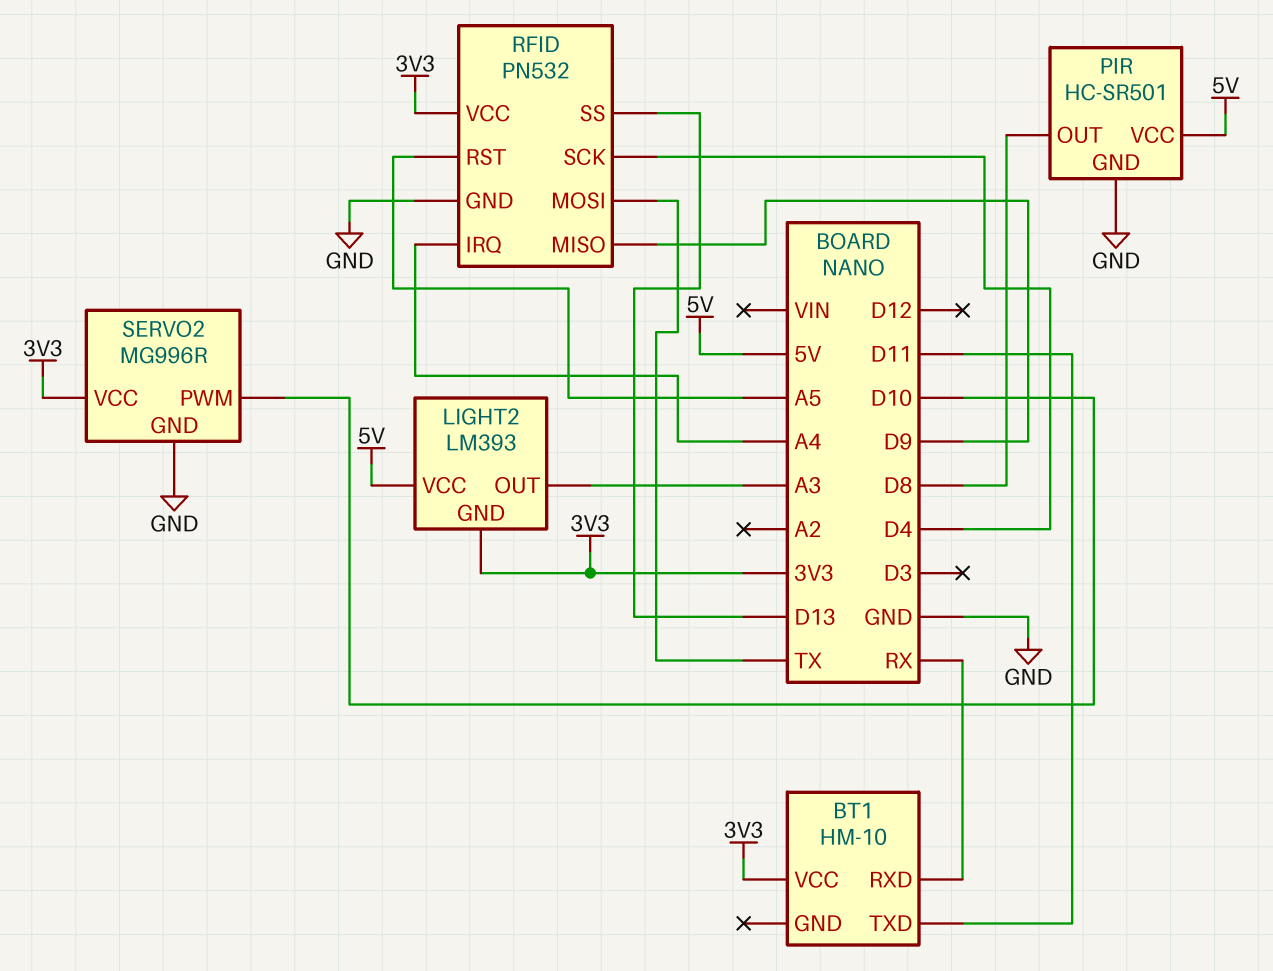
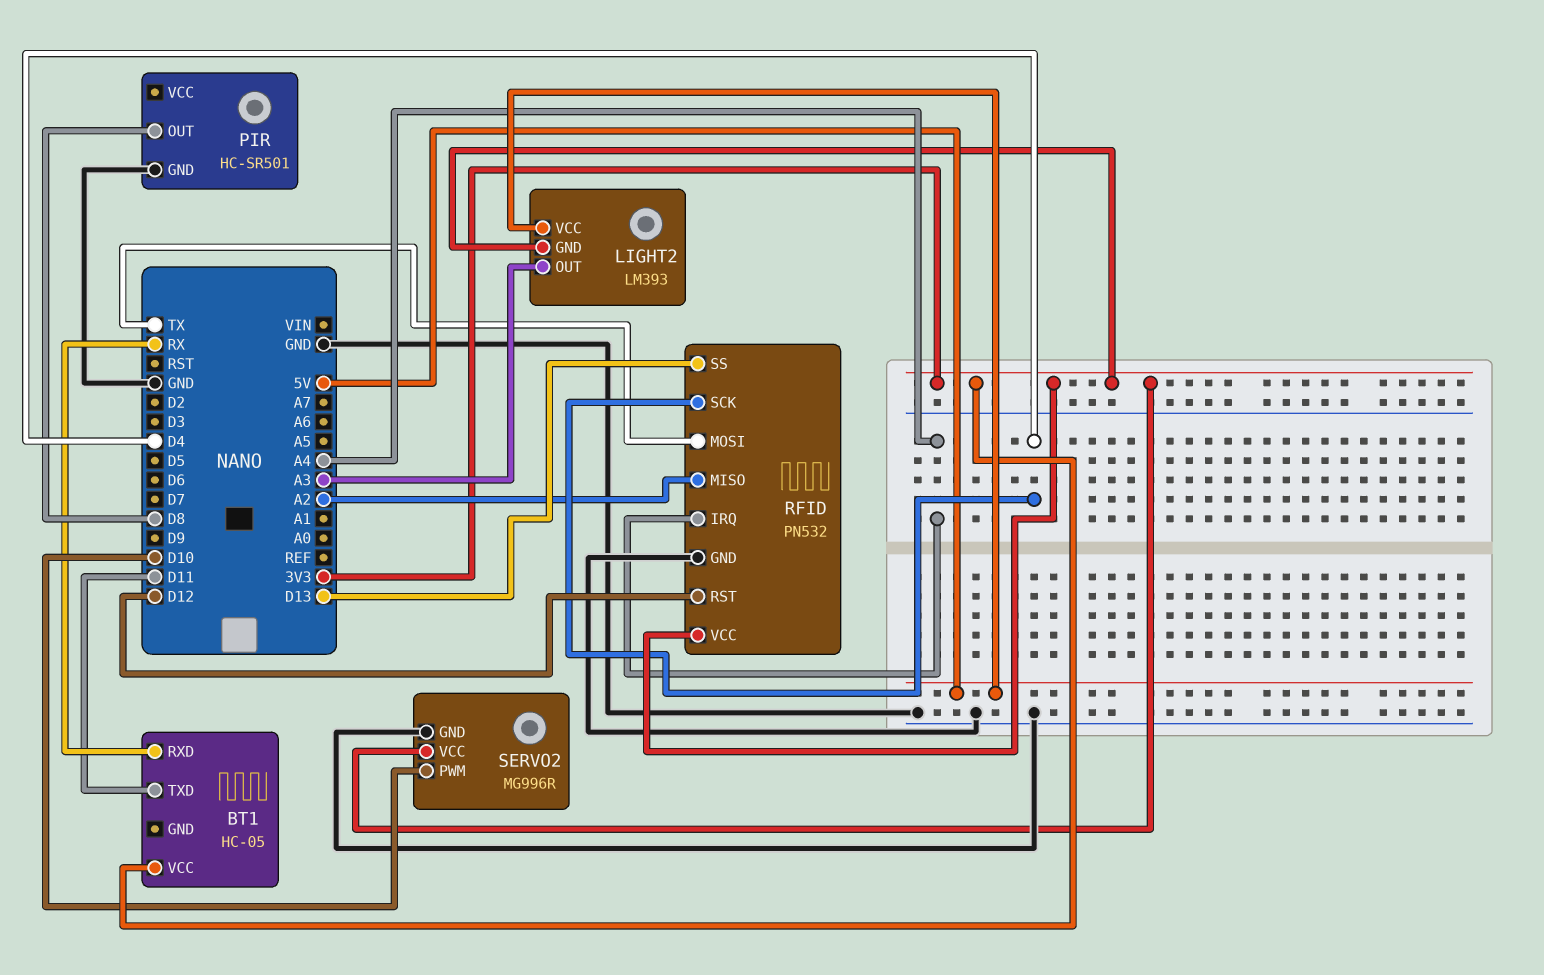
BT1: HM-10 -> HC-05
PIR pin VCC: 5V -> none
RFID pin MISO: D9 -> A2
RFID pin RST: A5 -> D12

